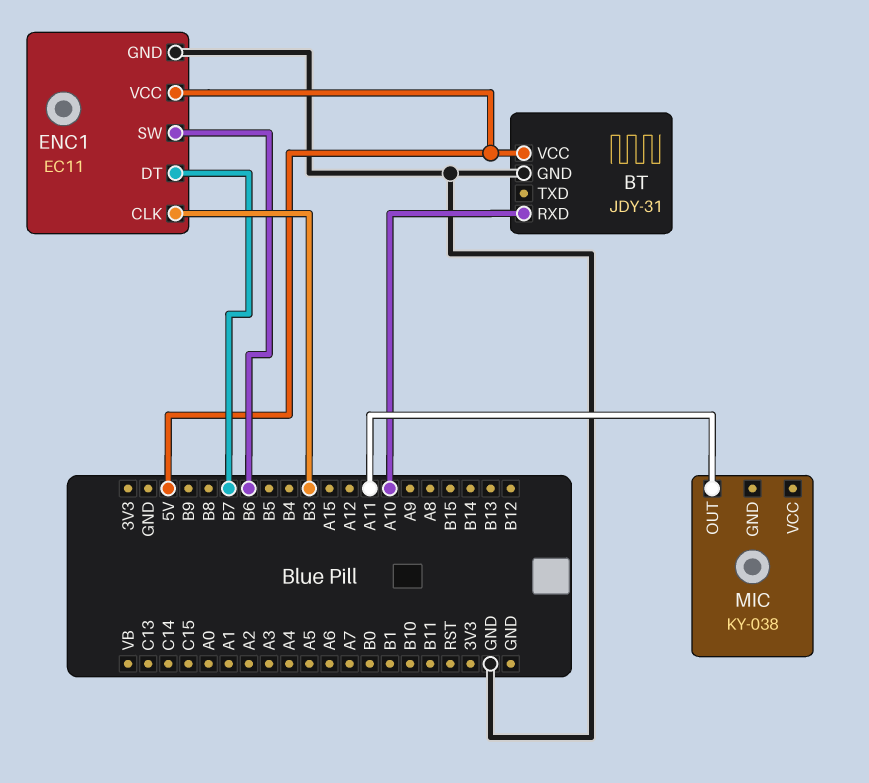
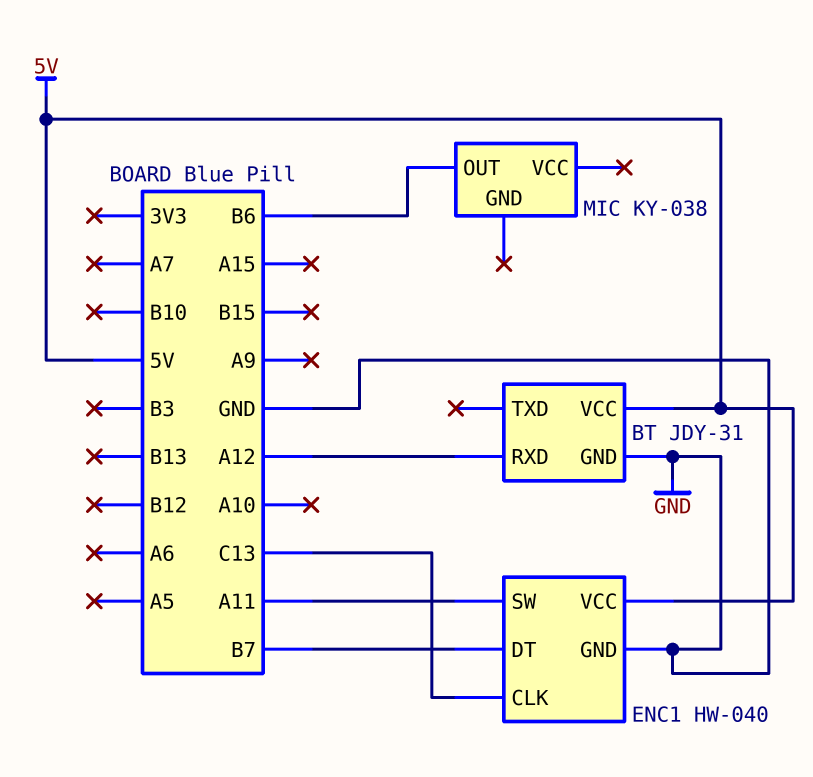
BT pin RXD: A10 -> A12
ENC1: EC11 -> HW-040
ENC1 pin CLK: B3 -> C13
ENC1 pin SW: B6 -> A11
MIC pin OUT: A11 -> B6

